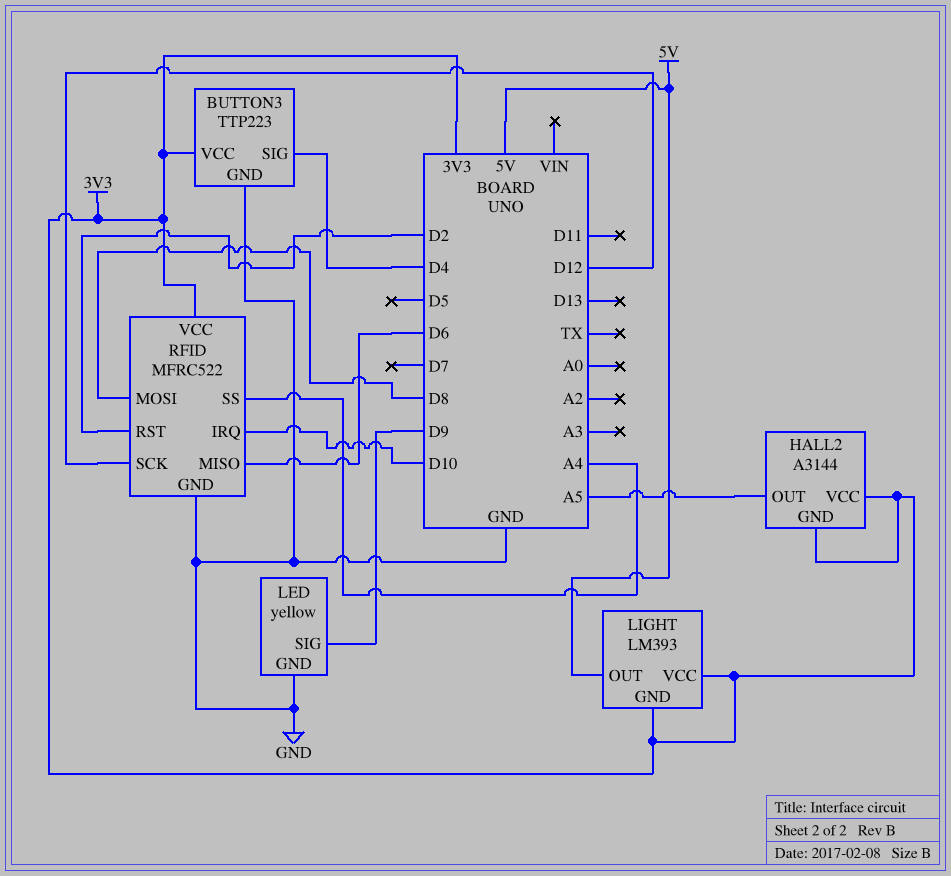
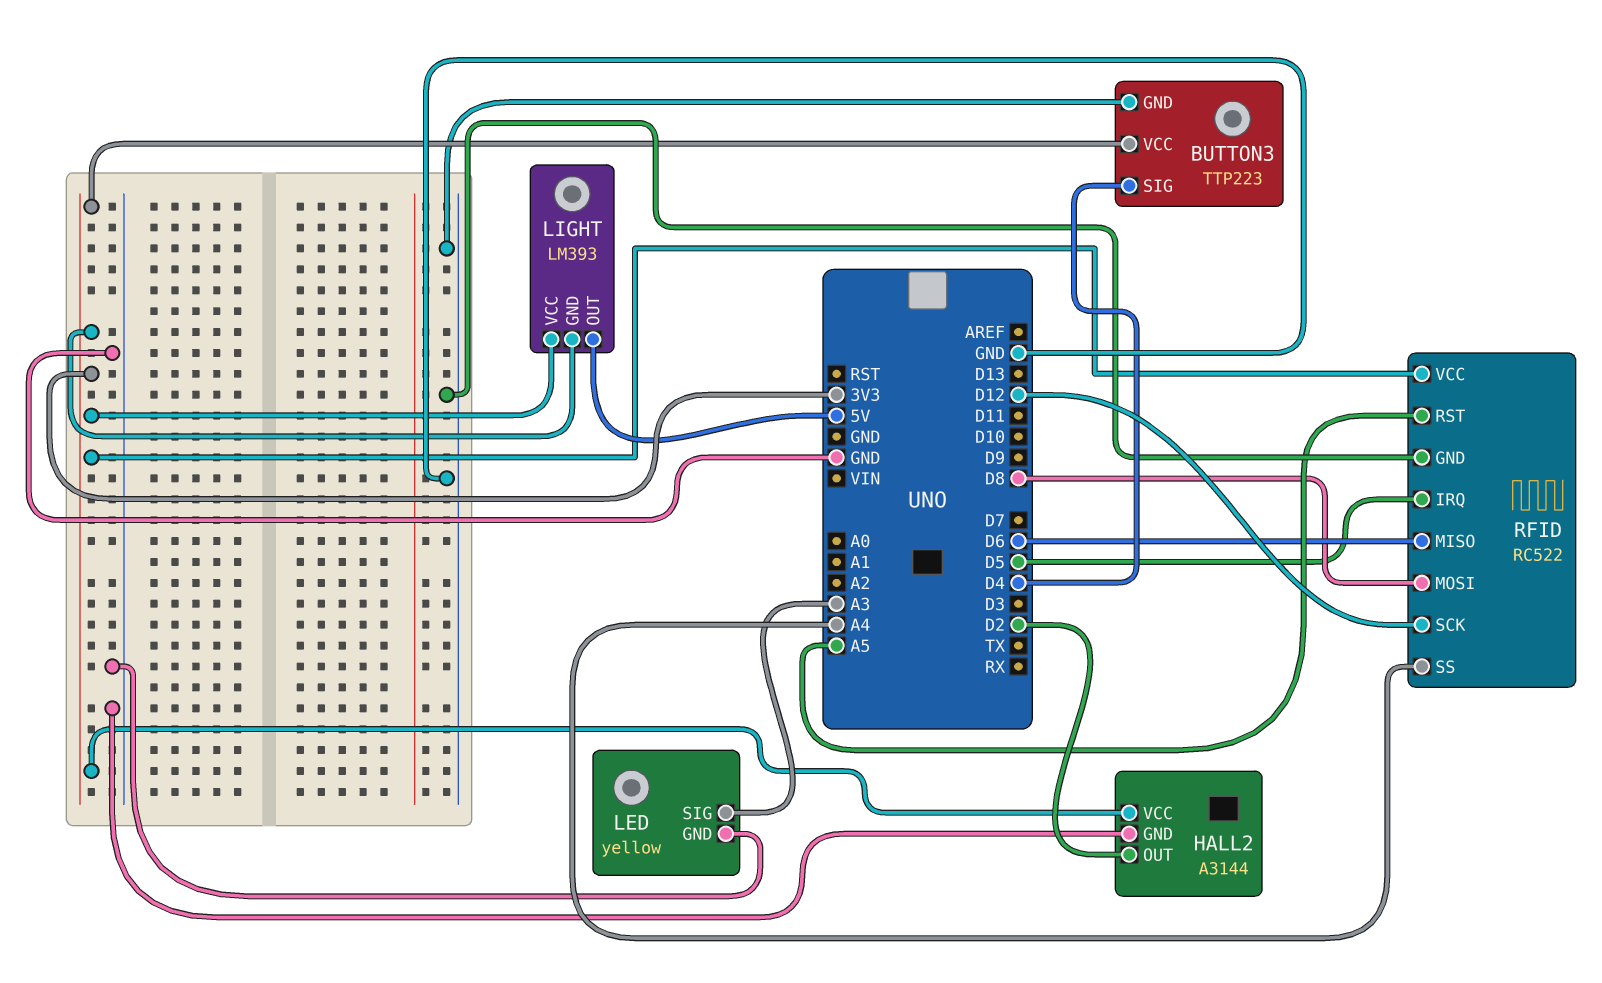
HALL2 pin GND: 3V3 -> GND
HALL2 pin OUT: A5 -> D2
LED pin SIG: D9 -> A3
RFID: MFRC522 -> RC522
RFID pin IRQ: D10 -> D5
RFID pin RST: D2 -> A5

